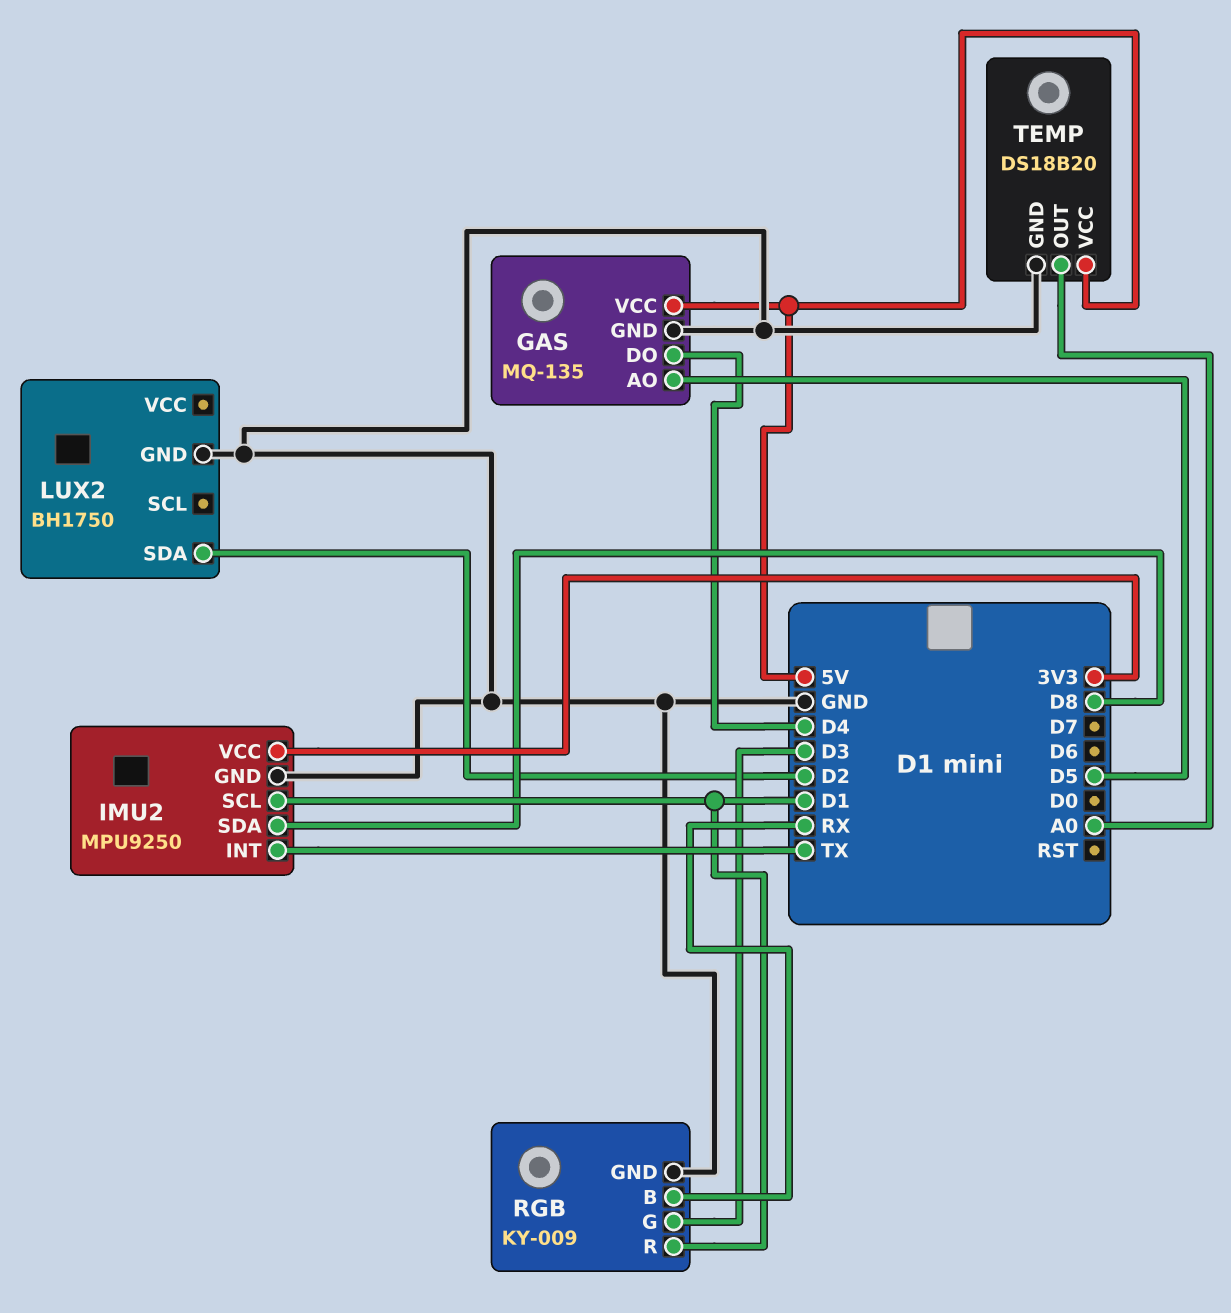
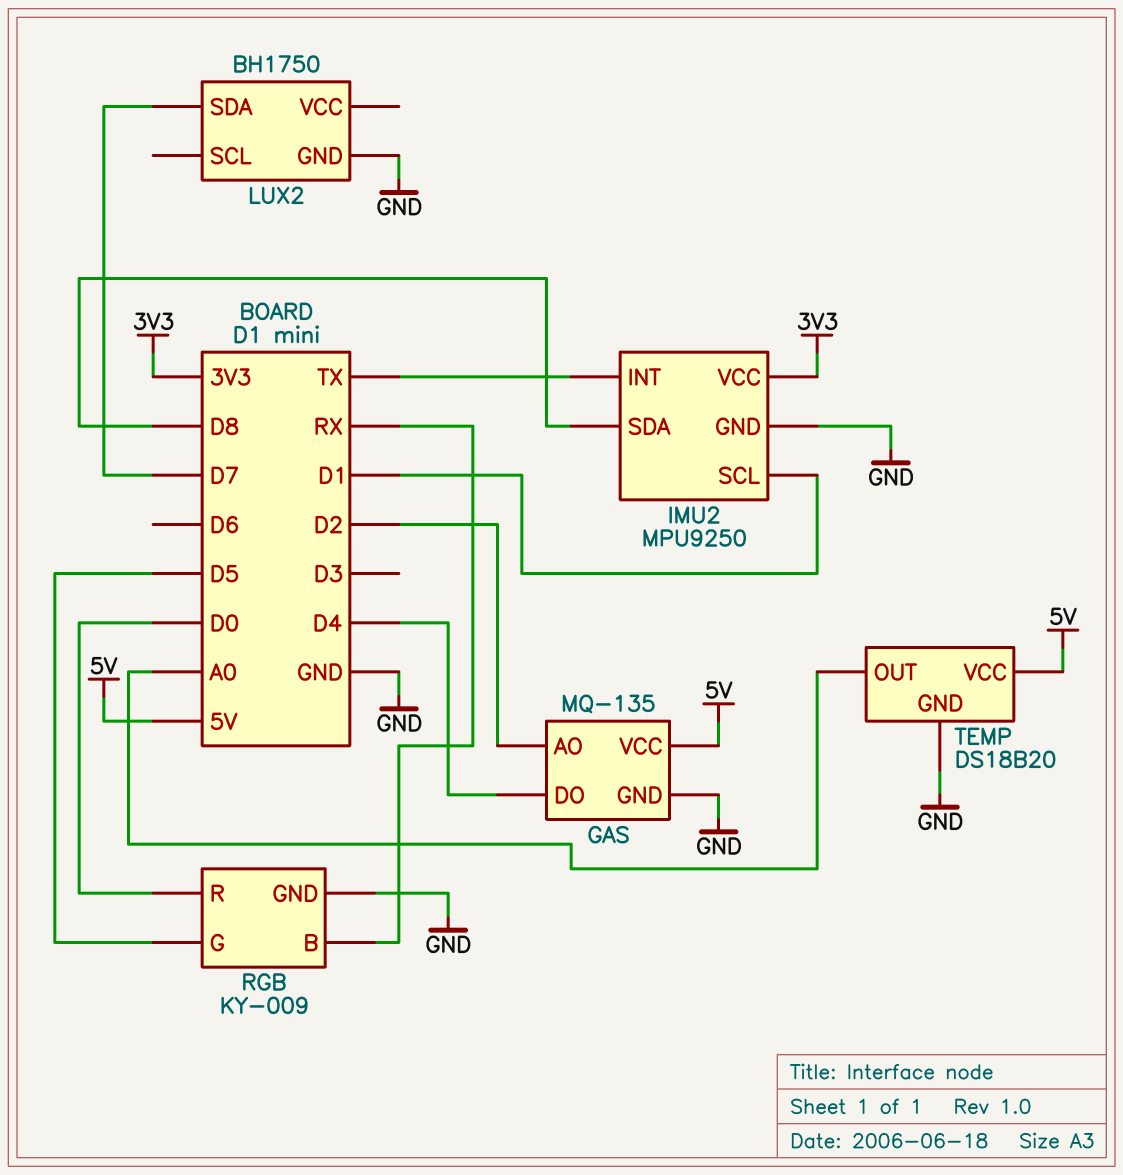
GAS pin AO: D5 -> D2
LUX2 pin SDA: D2 -> D7
RGB pin G: D3 -> D5
RGB pin R: D1 -> D0

